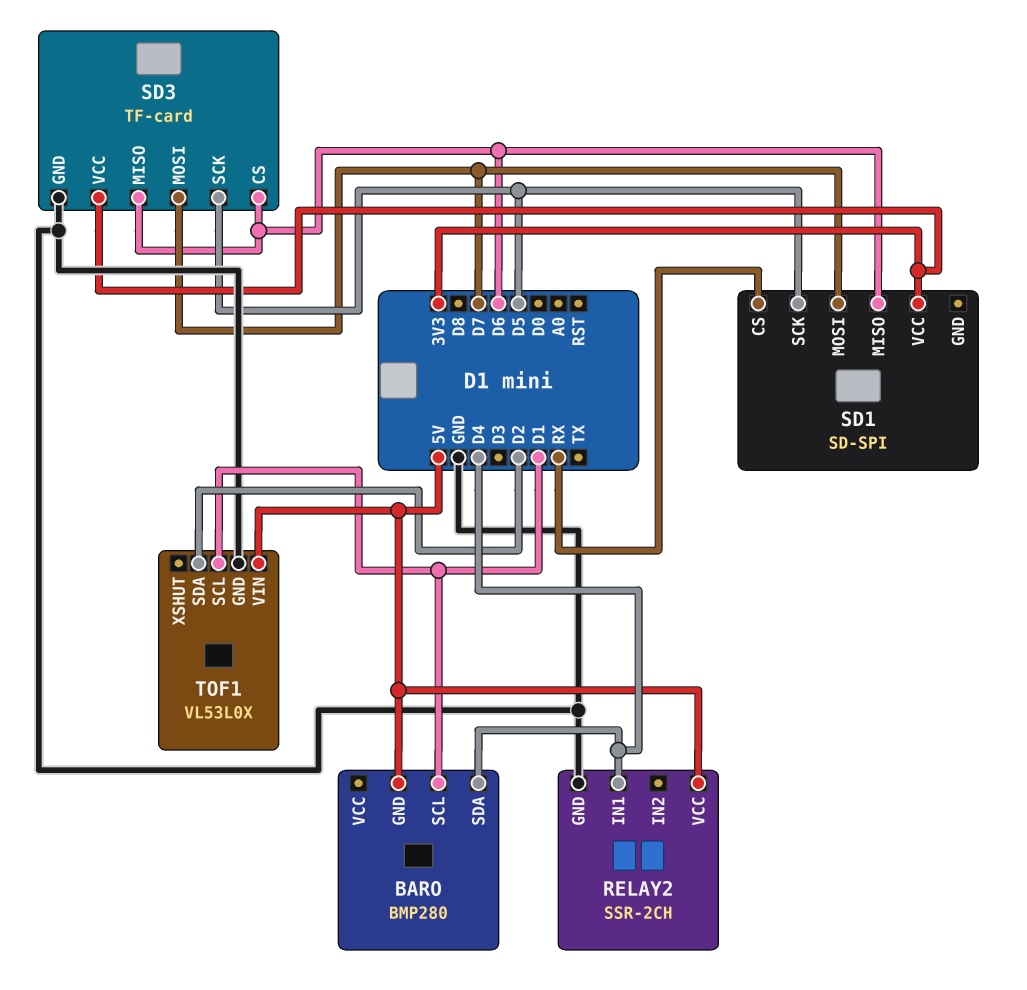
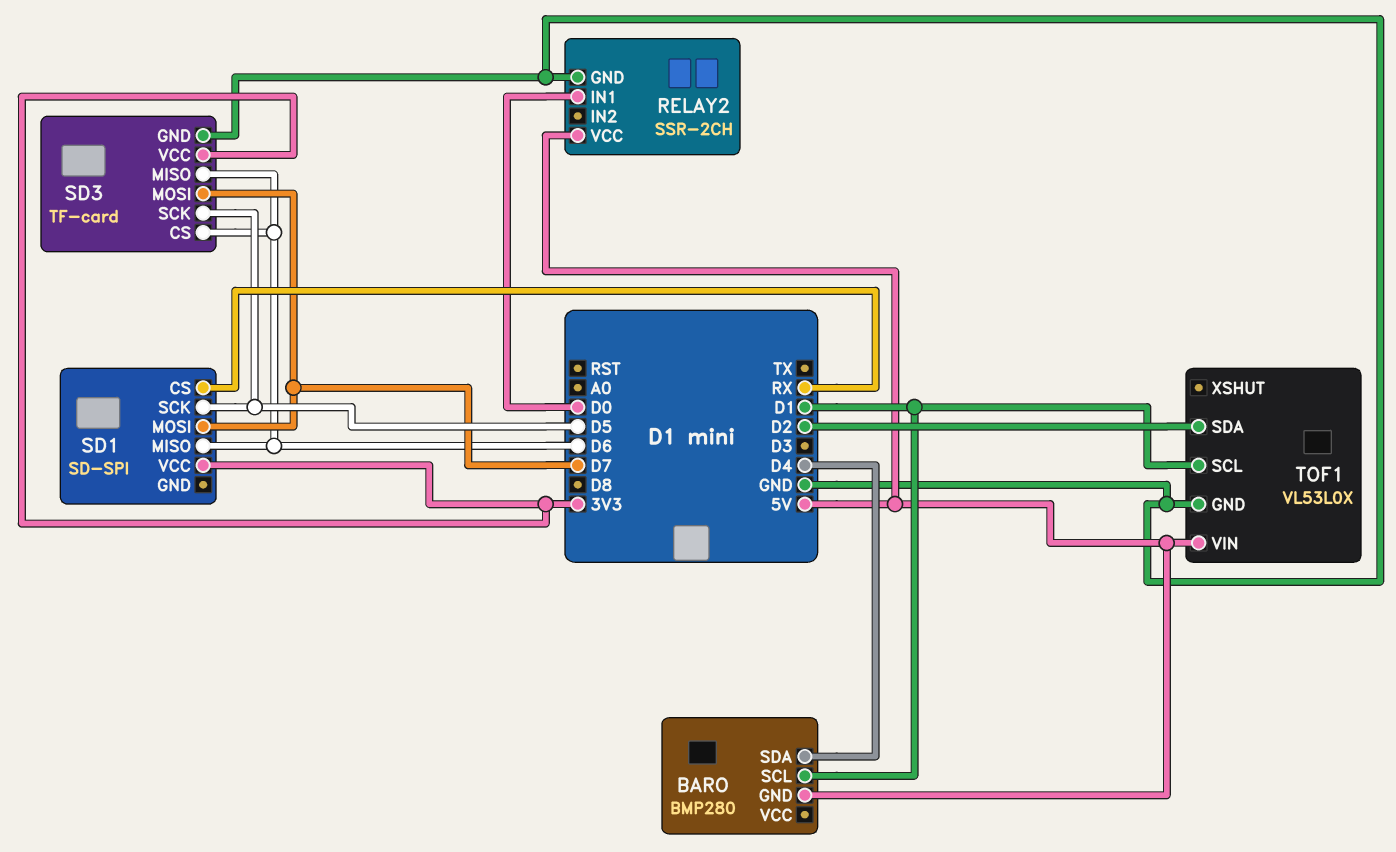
RELAY2 pin IN1: D4 -> D0

